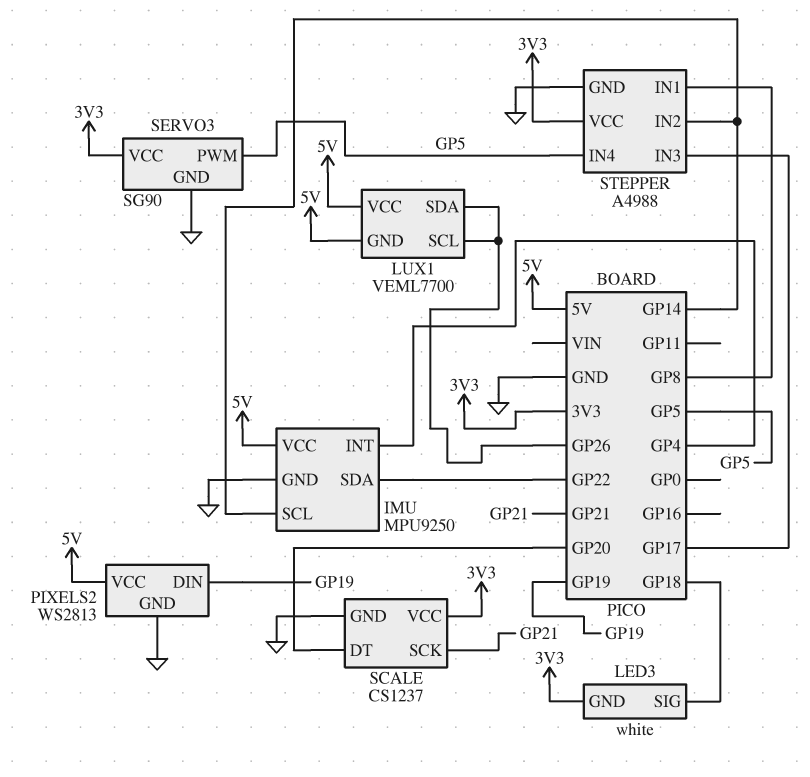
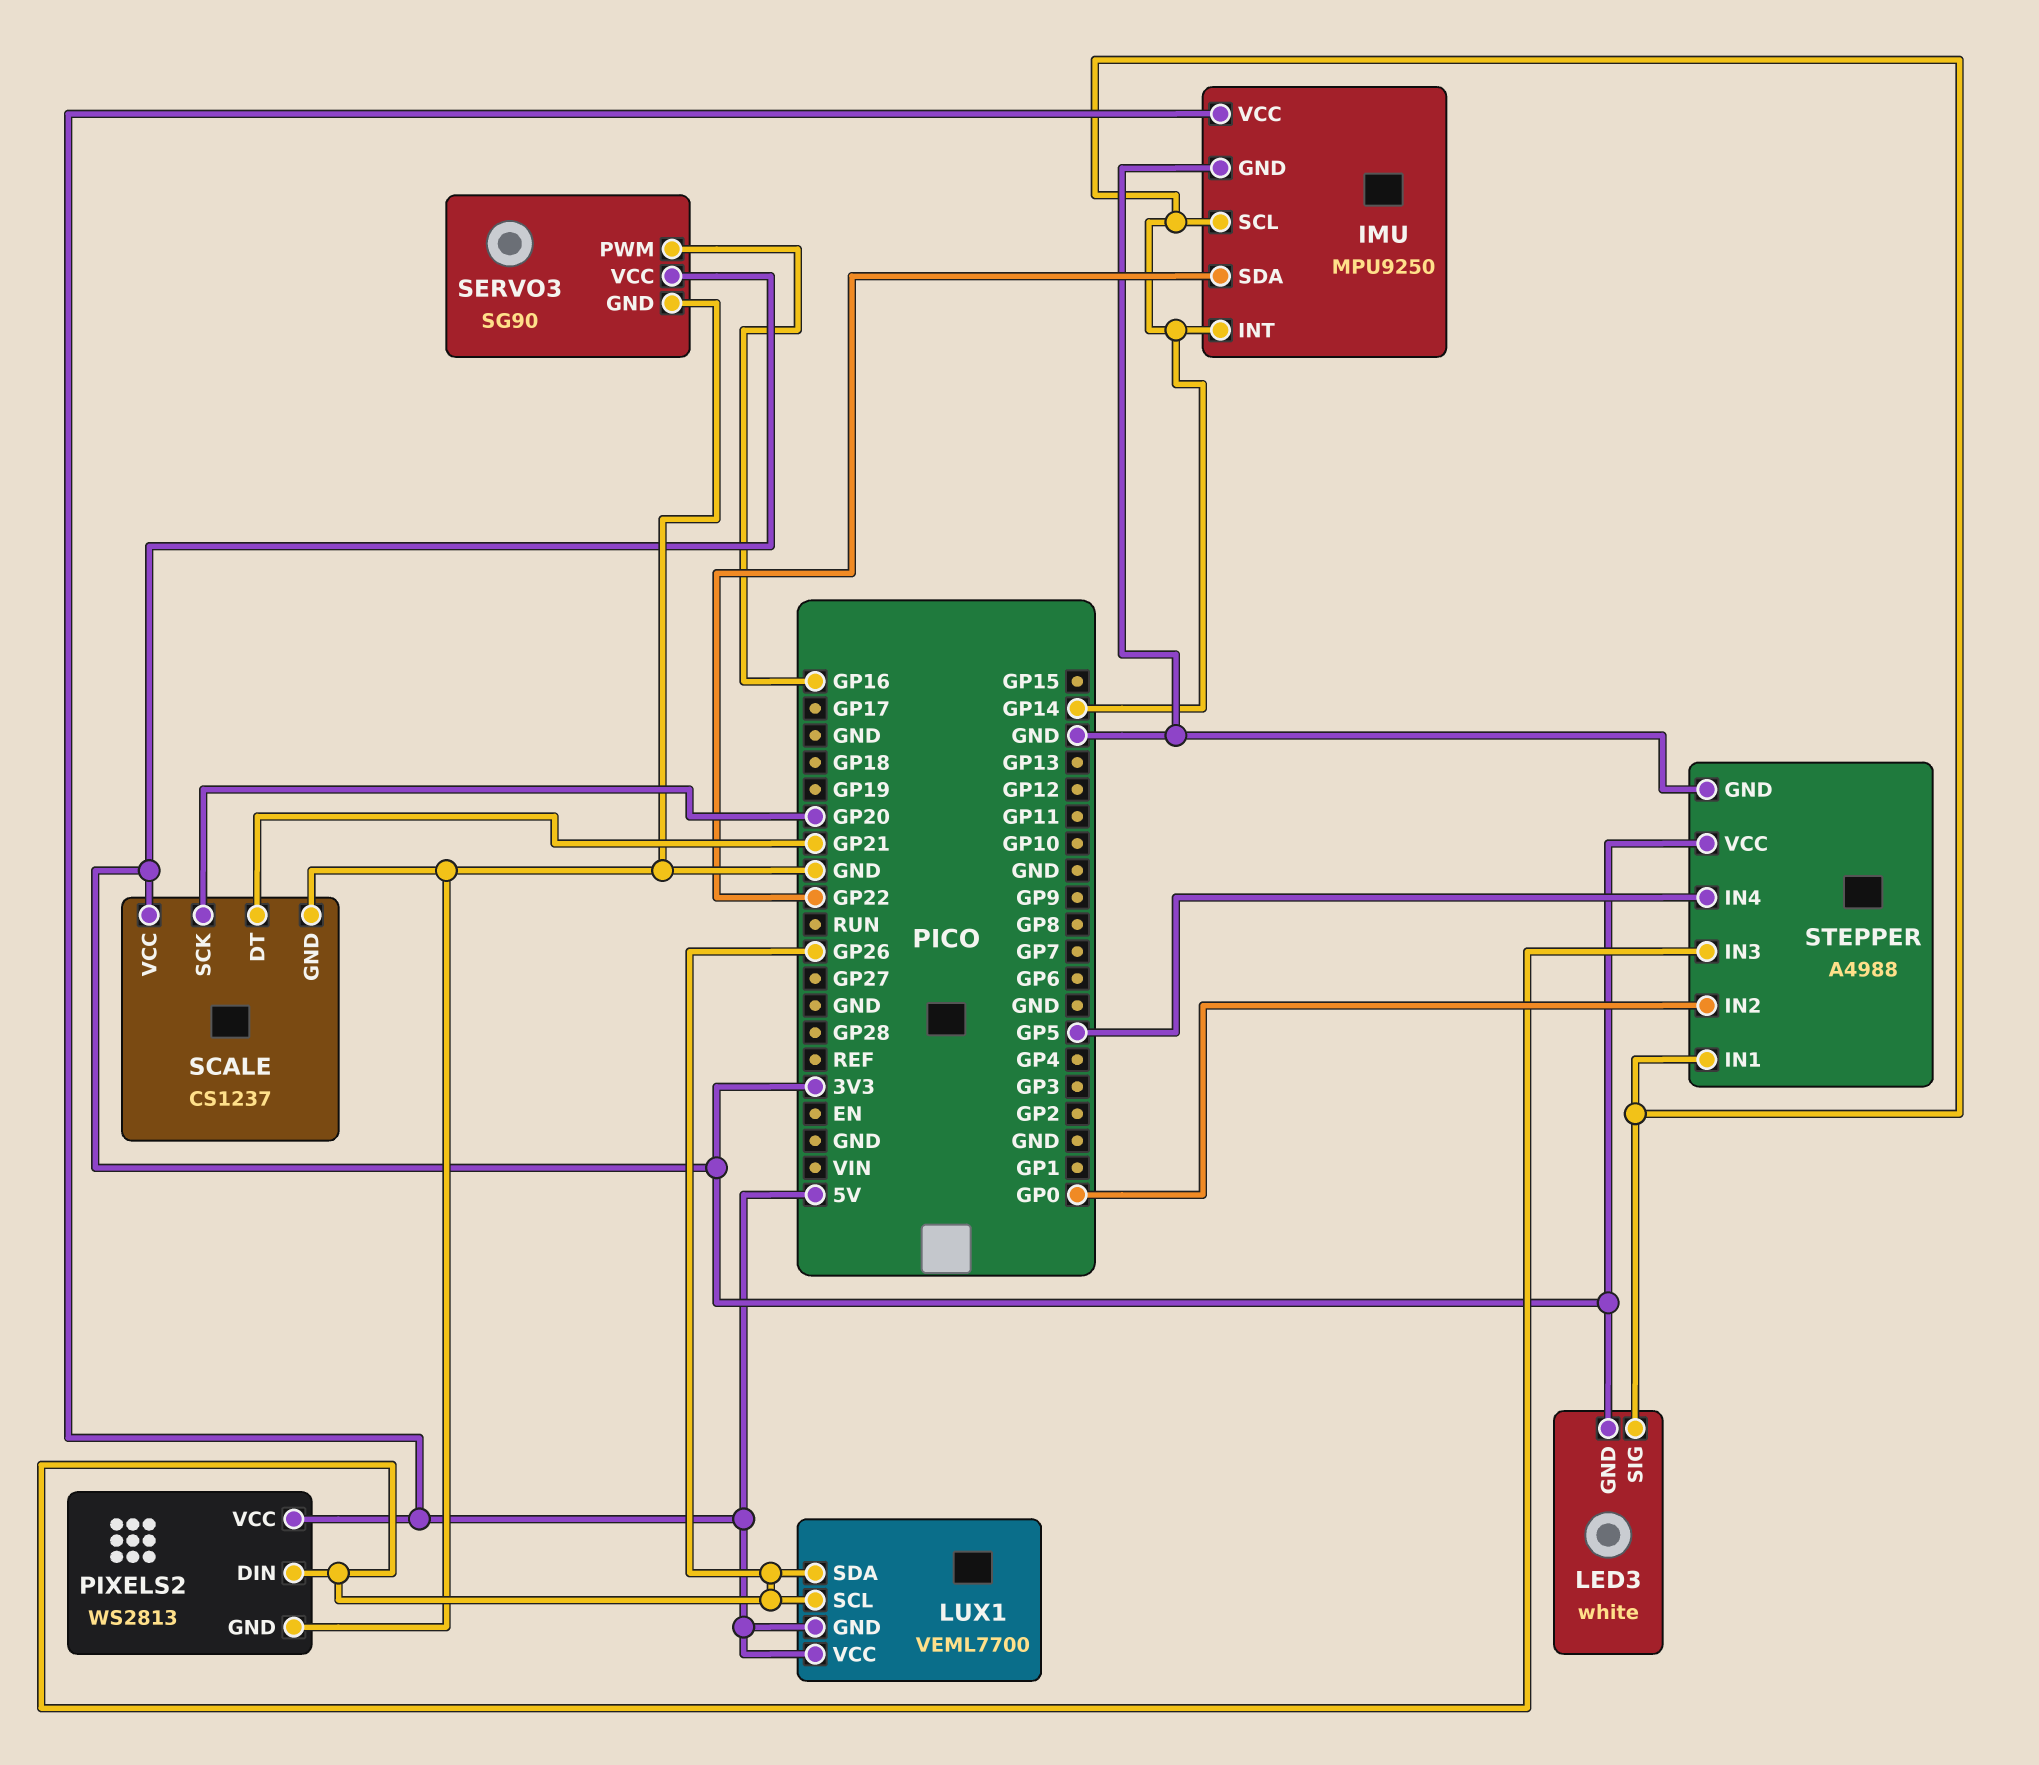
IMU pin INT: GP4 -> GP14
LED3 pin SIG: GP18 -> GP14
PIXELS2 pin DIN: GP19 -> GP26
SCALE pin DT: GP20 -> GP21
SCALE pin SCK: GP21 -> GP20
SERVO3 pin PWM: GP5 -> GP16
STEPPER pin IN1: GP8 -> GP14
STEPPER pin IN2: GP14 -> GP0
STEPPER pin IN3: GP17 -> GP26

